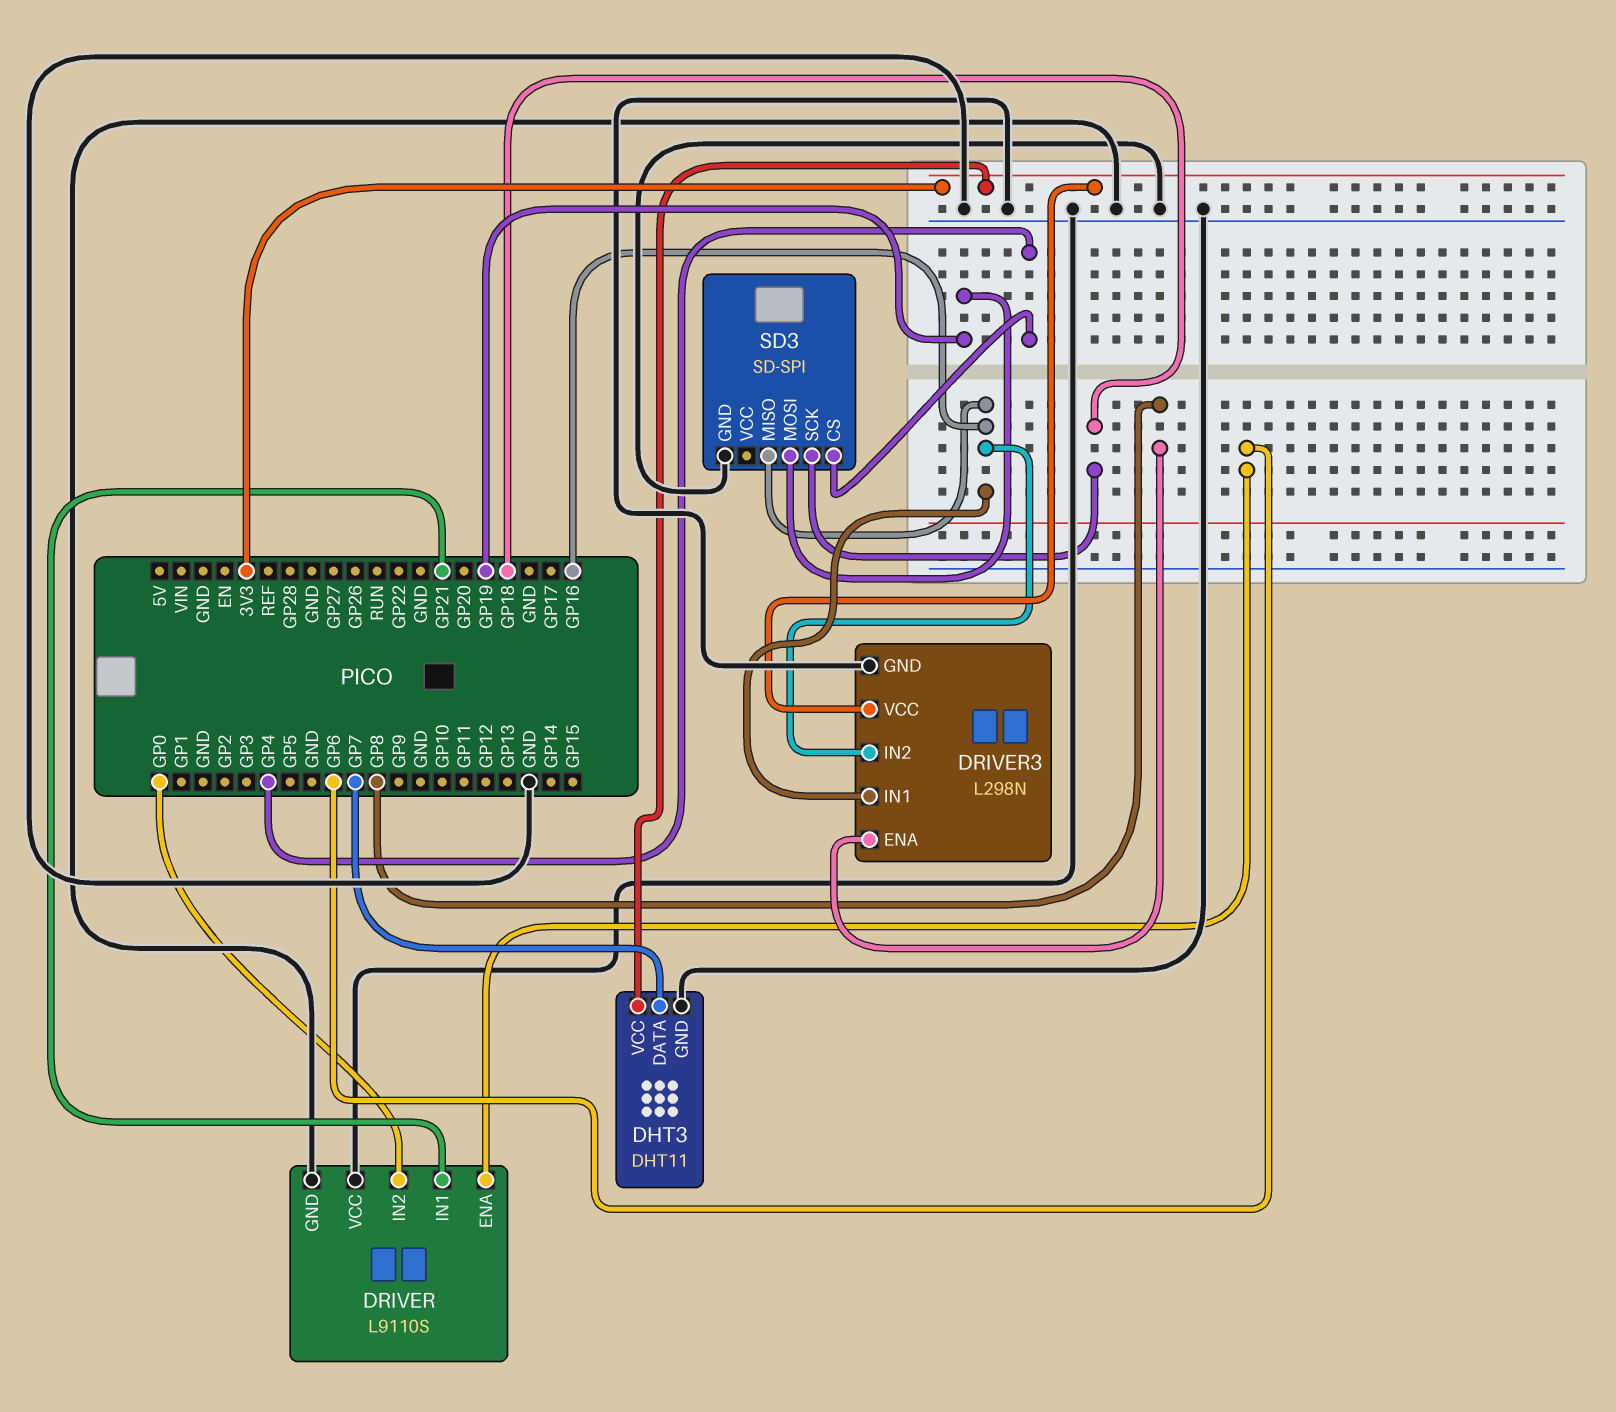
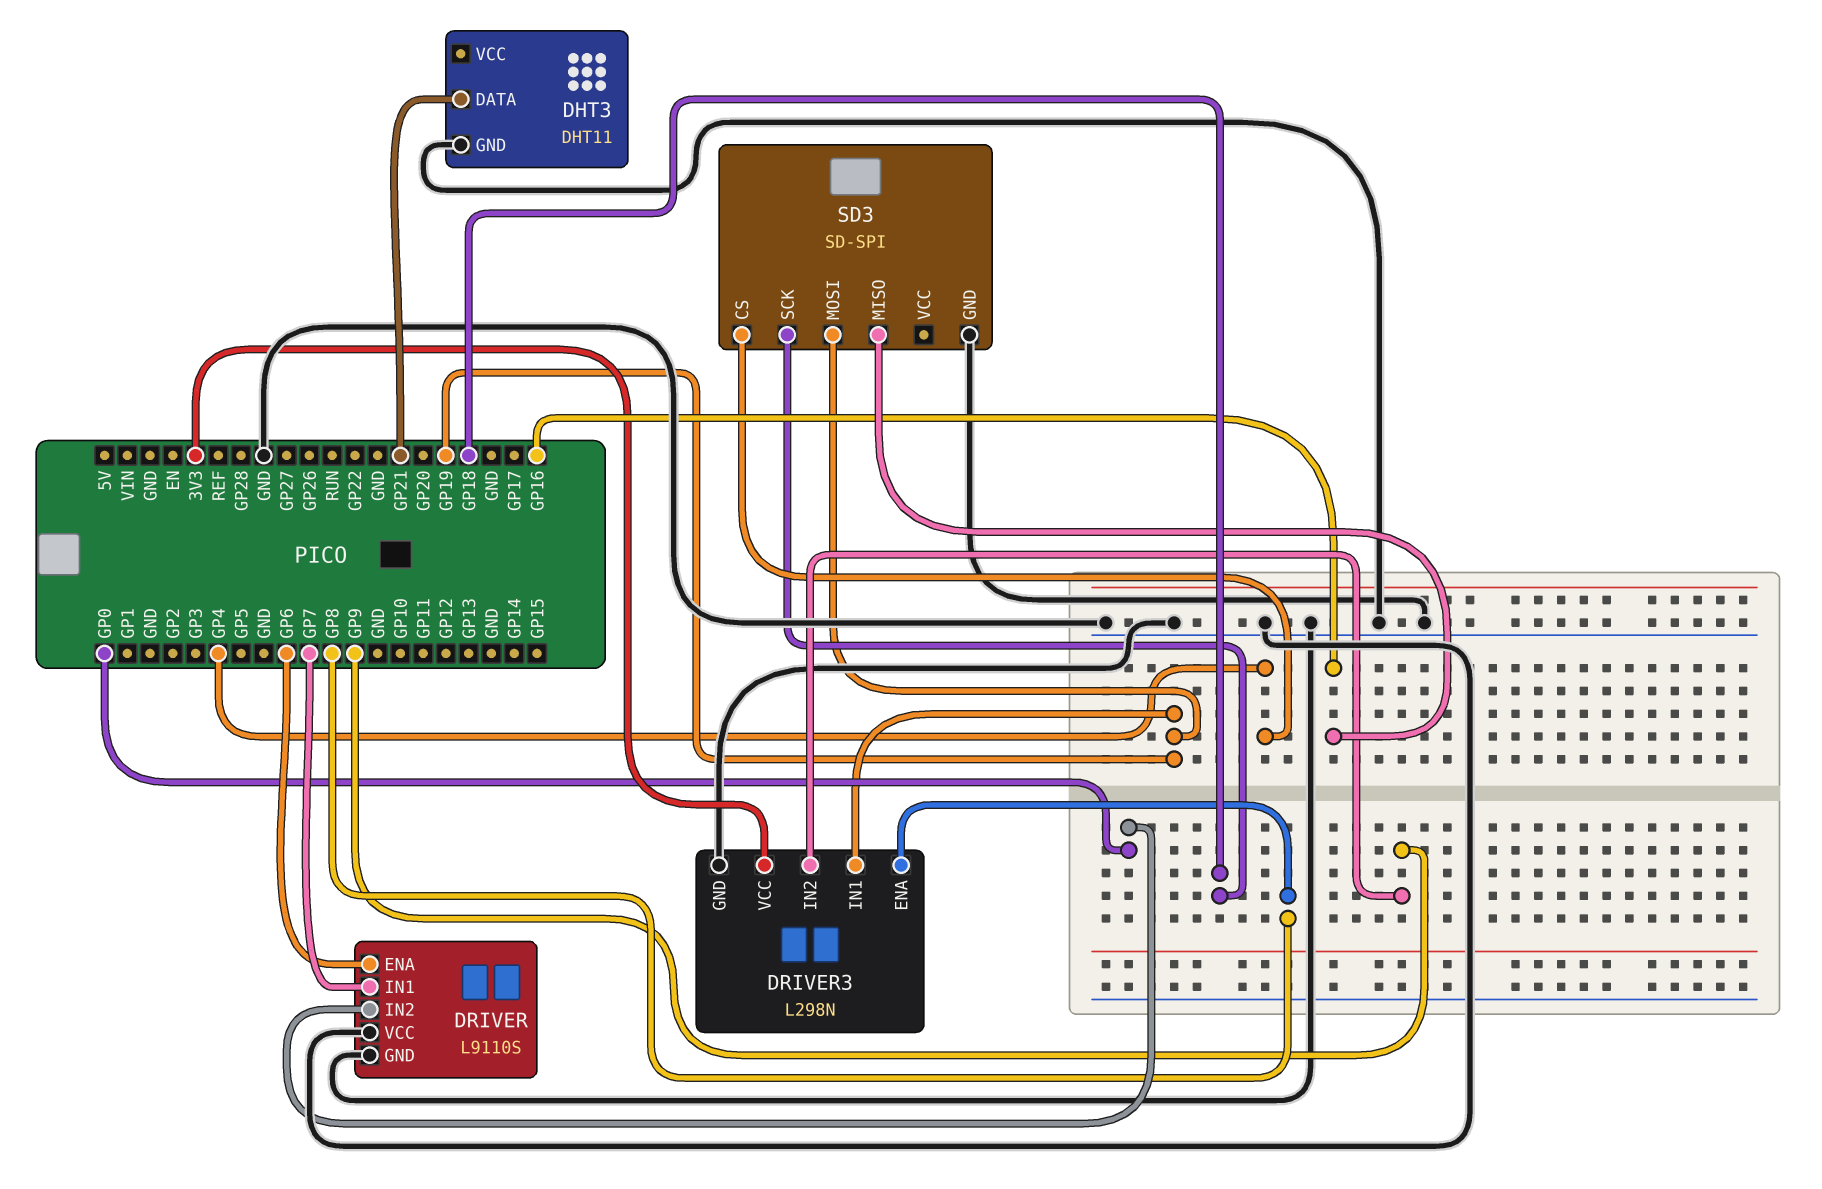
DHT3 pin DATA: GP7 -> GP21
DHT3 pin VCC: 3V3 -> none
DRIVER pin IN1: GP21 -> GP7
DRIVER3 pin IN1: GP16 -> GP19
DRIVER3 pin IN2: GP16 -> GP9

